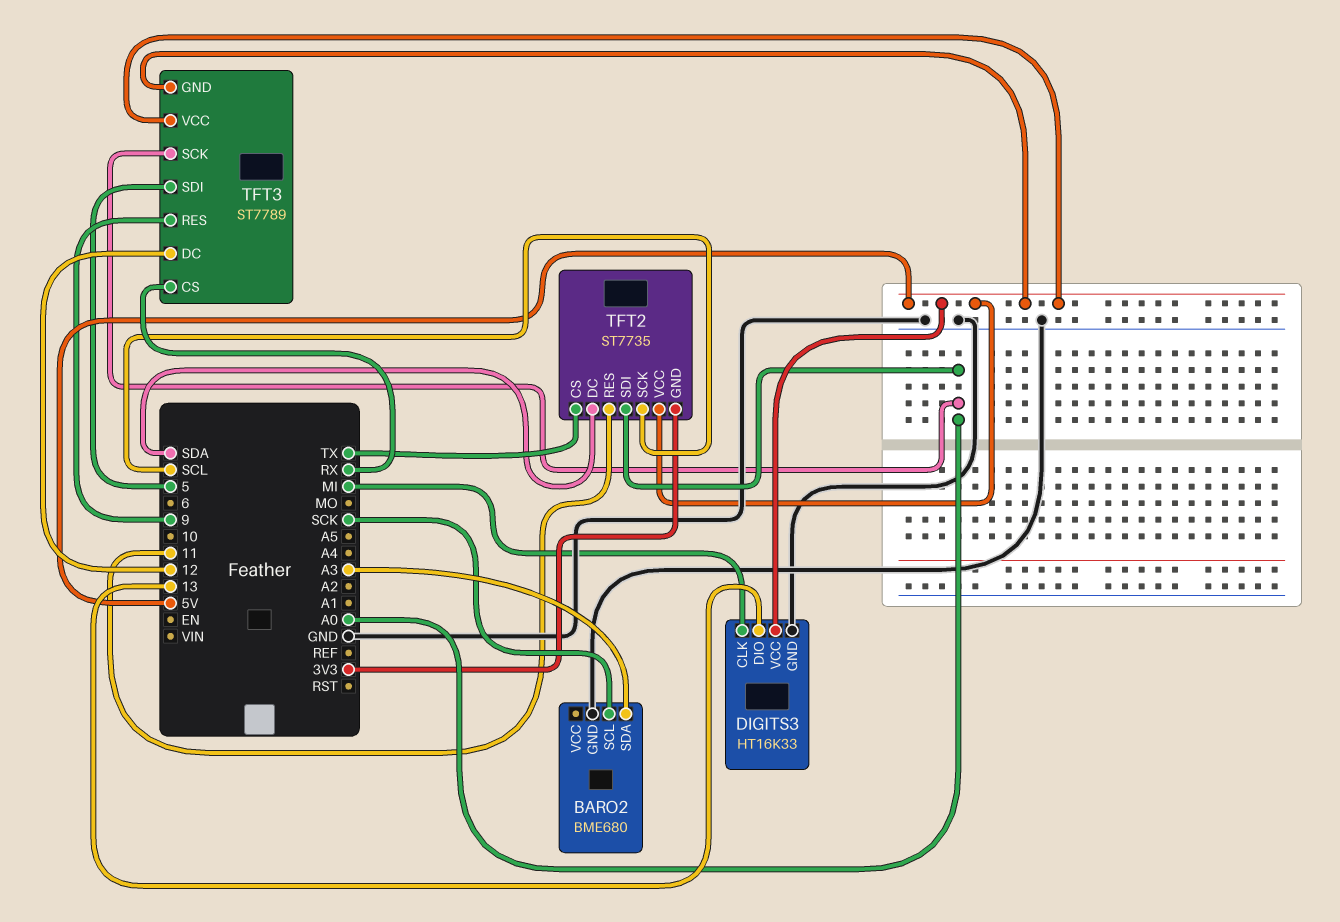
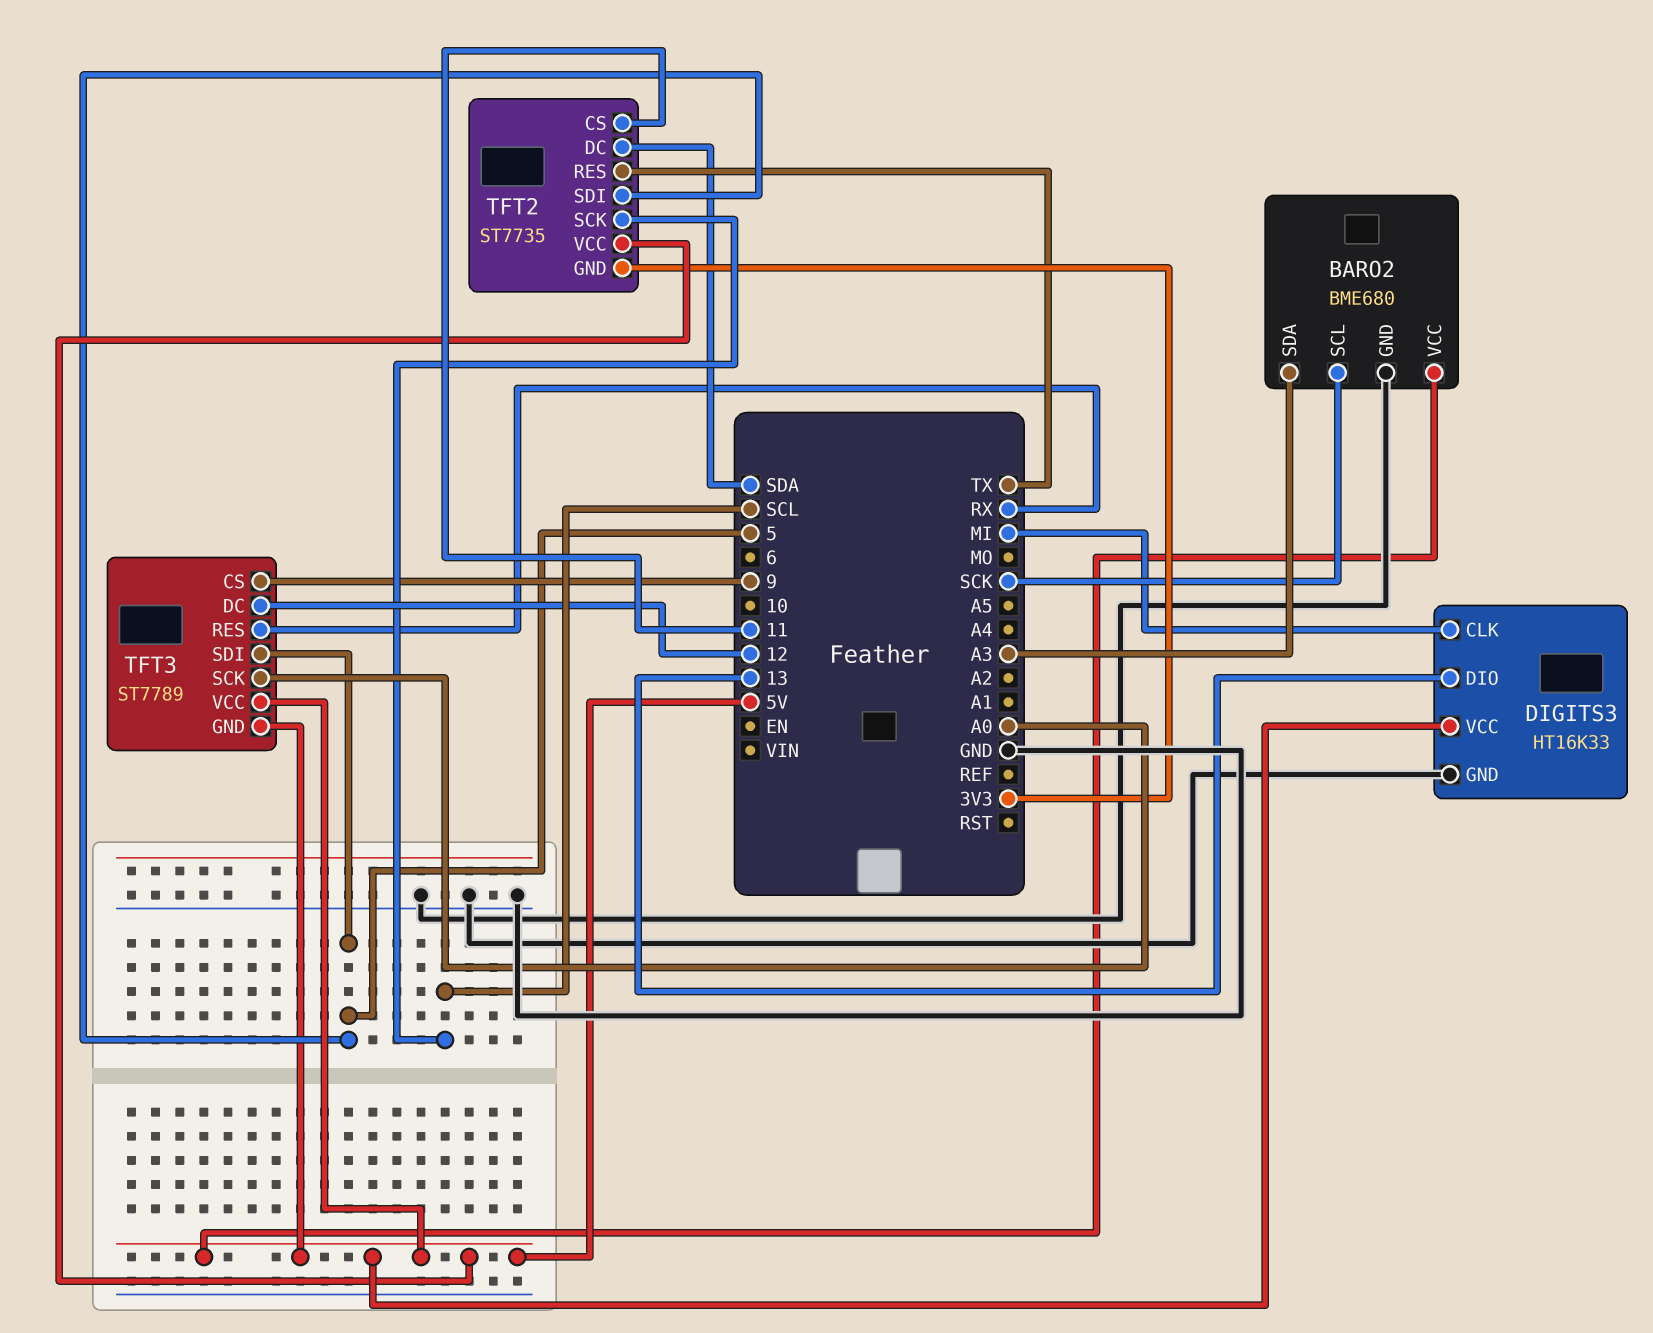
BARO2 pin VCC: none -> 5V
TFT2 pin CS: TX -> 11
TFT2 pin RES: 11 -> TX
TFT2 pin SDI: A0 -> 5
TFT3 pin CS: RX -> 9
TFT3 pin RES: 9 -> RX

